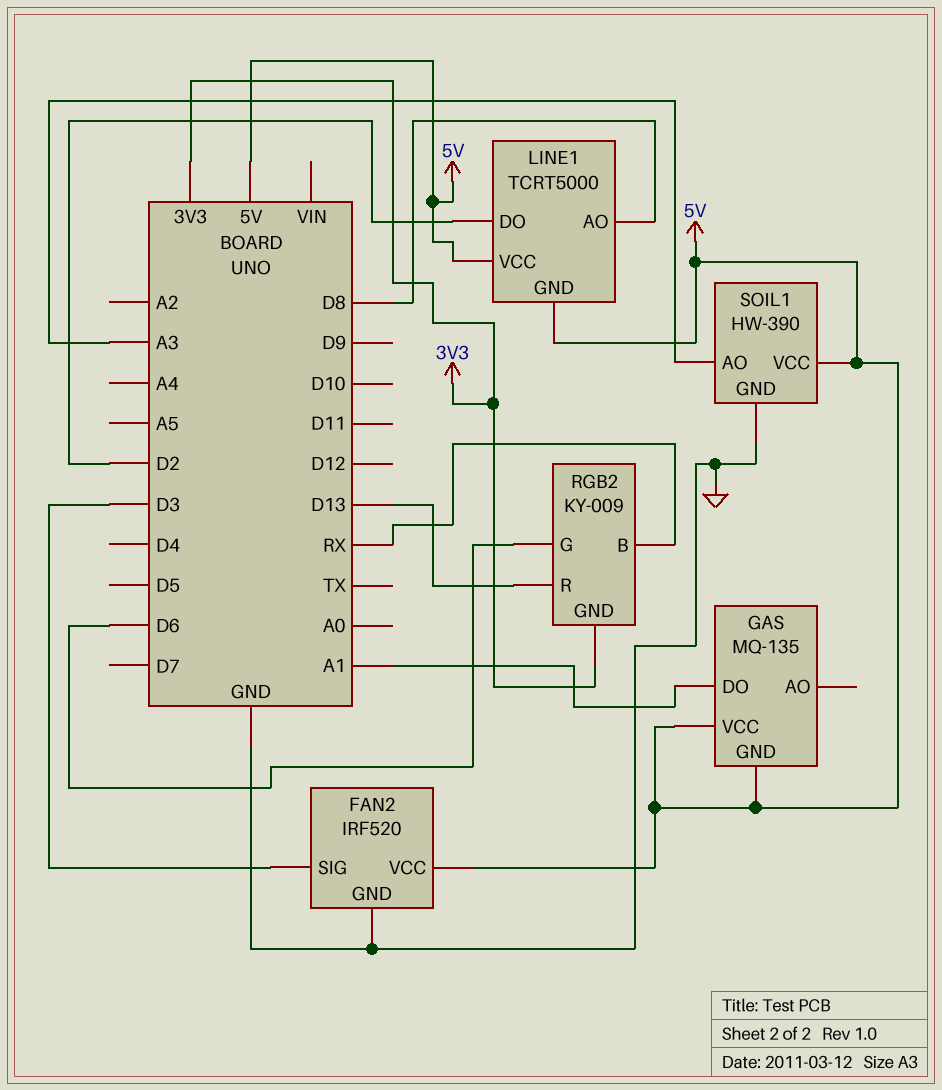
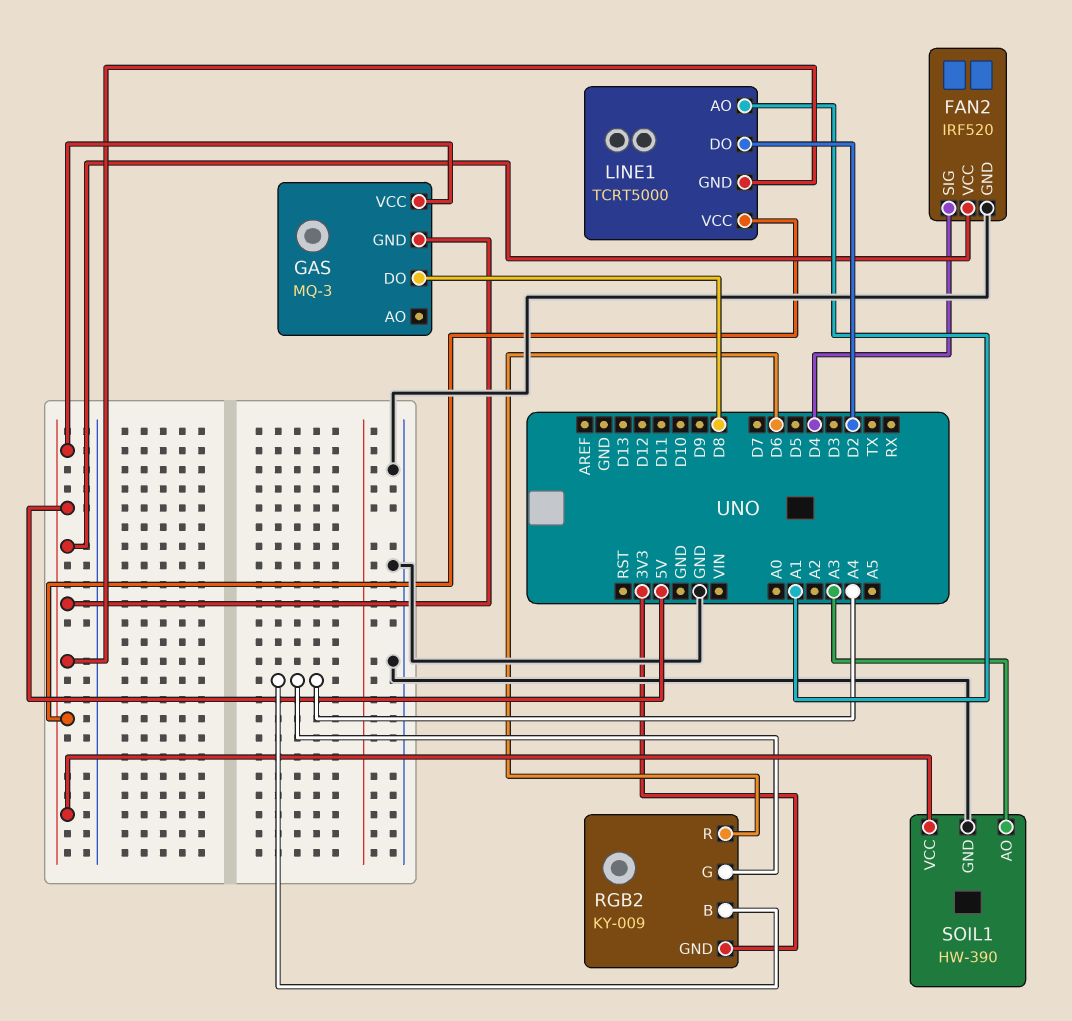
FAN2 pin SIG: D3 -> D4
GAS: MQ-135 -> MQ-3
GAS pin DO: A1 -> D8
LINE1 pin AO: D8 -> A1
RGB2 pin B: RX -> A4
RGB2 pin G: D6 -> A4
RGB2 pin R: D13 -> D6

